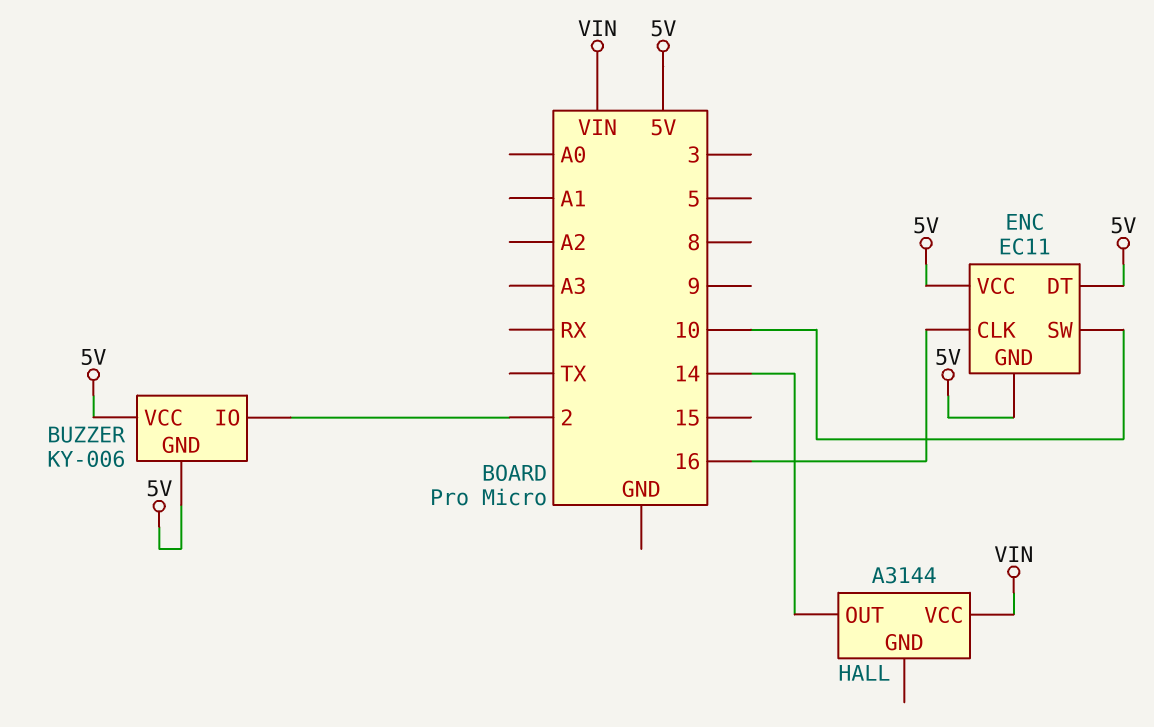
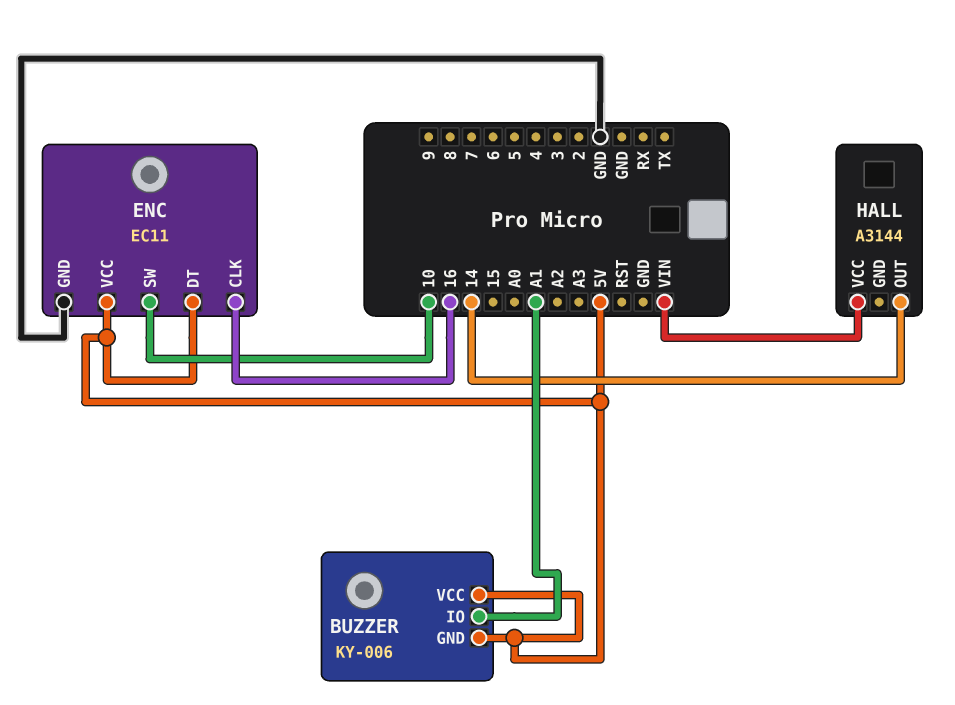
BUZZER pin IO: 2 -> A1
ENC pin GND: 5V -> GND

